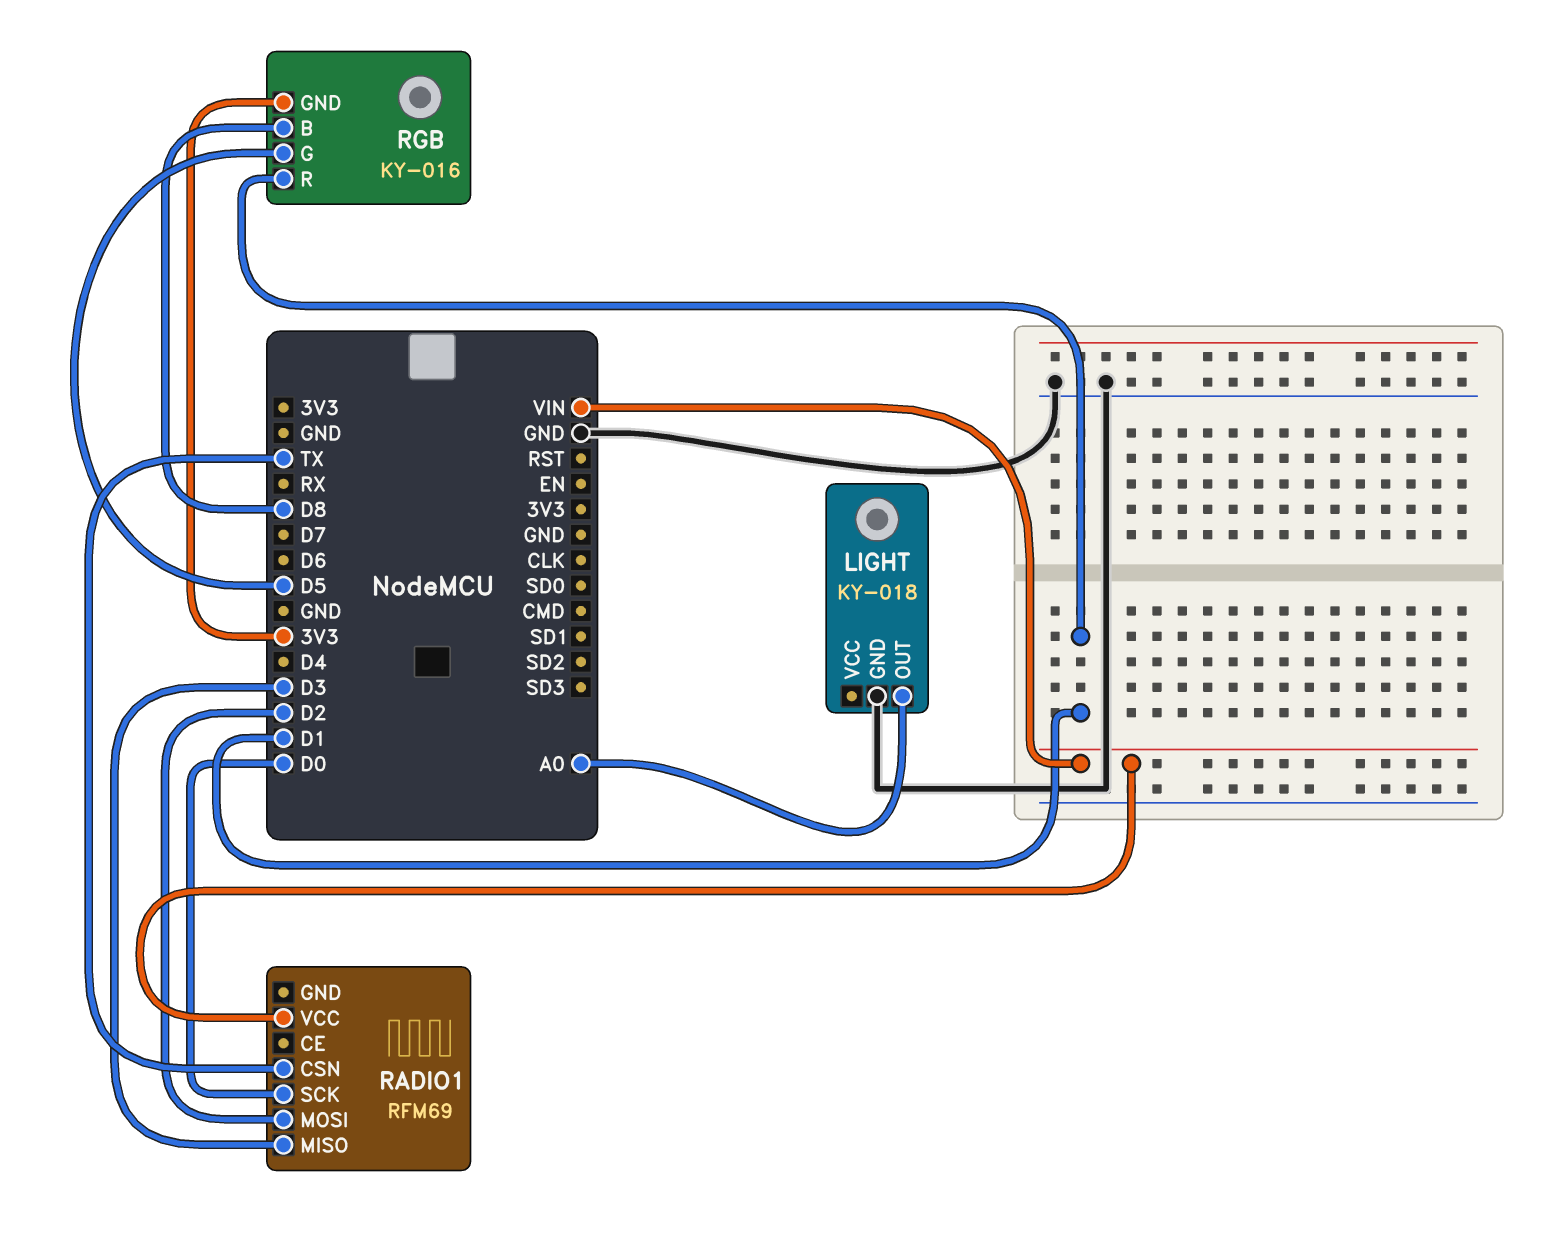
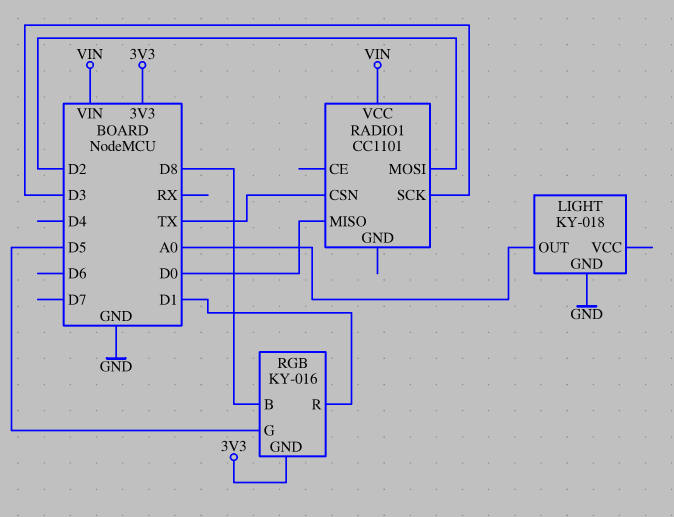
RADIO1: RFM69 -> CC1101
RADIO1 pin MISO: D3 -> D0
RADIO1 pin SCK: D0 -> D3

